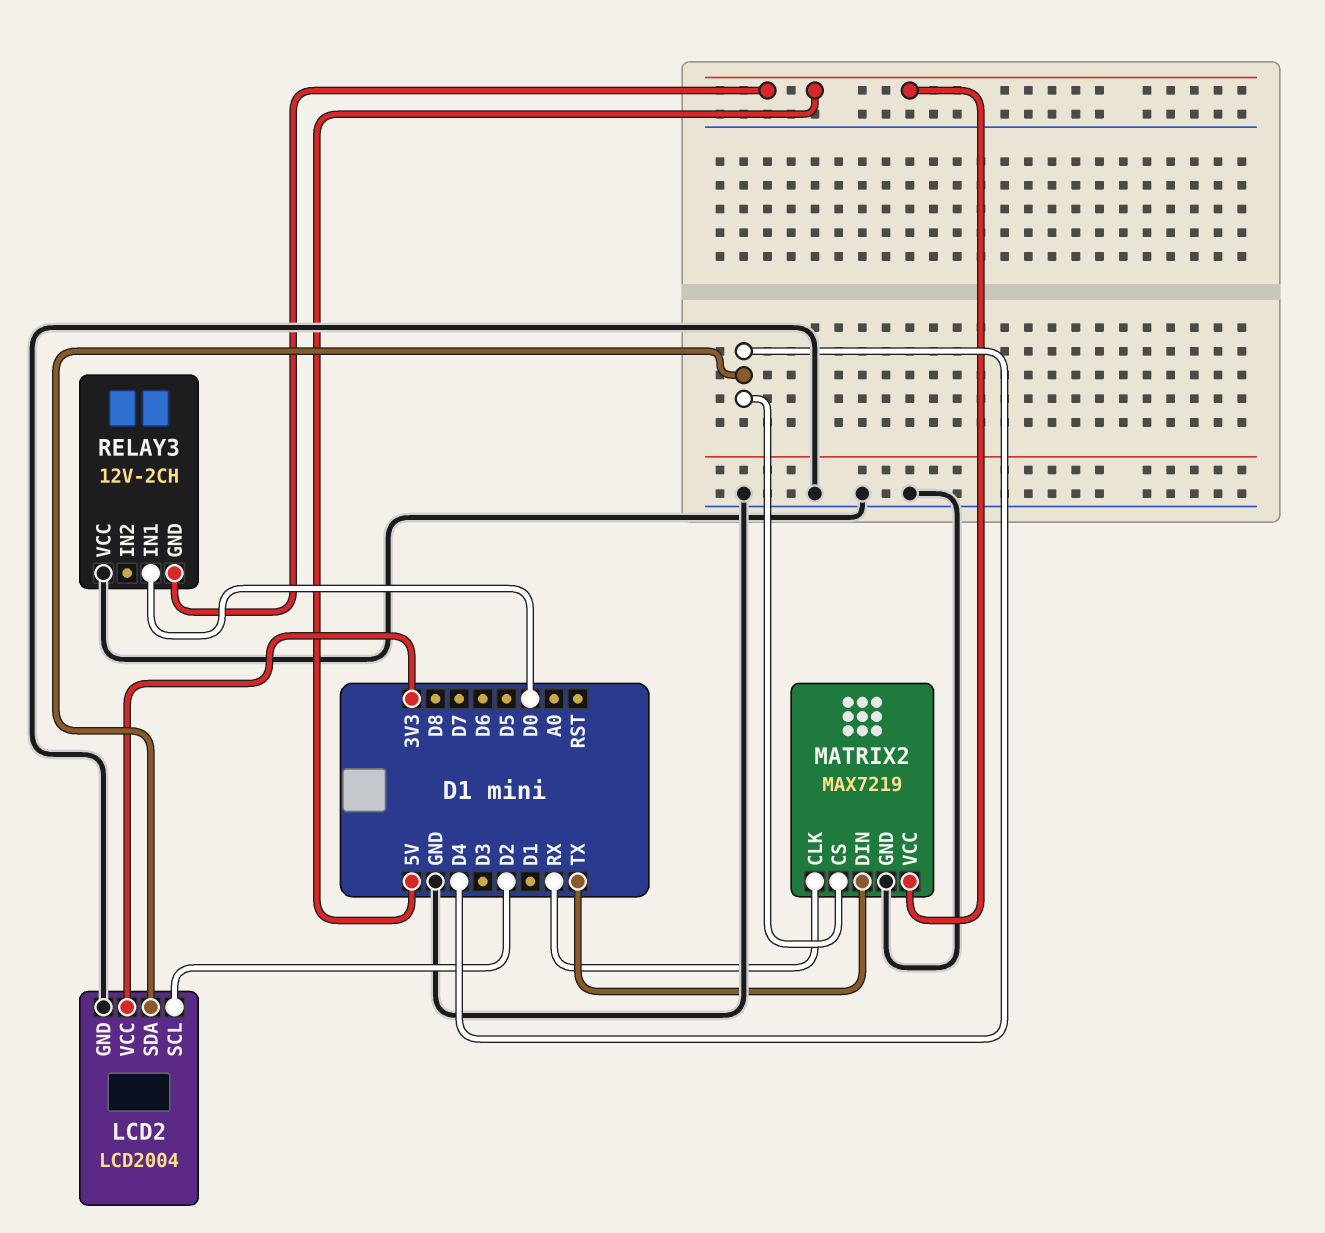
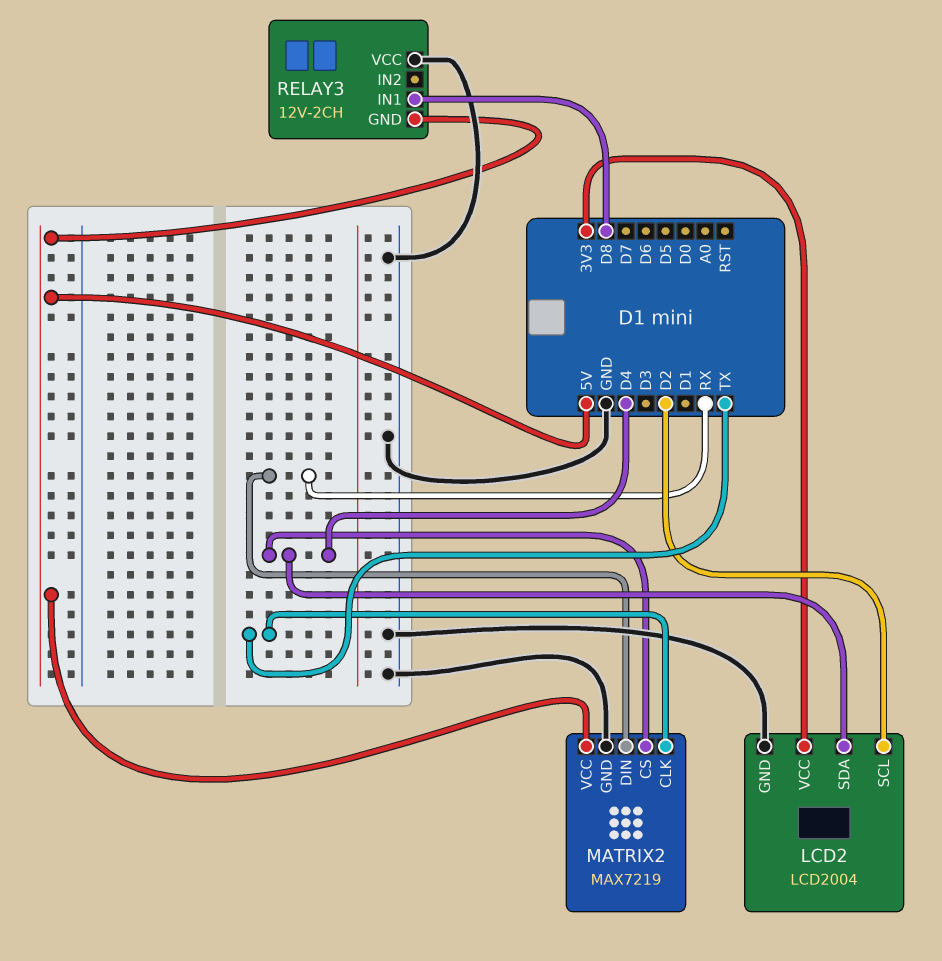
MATRIX2 pin CLK: RX -> TX
MATRIX2 pin DIN: TX -> RX
RELAY3 pin IN1: D0 -> D8

